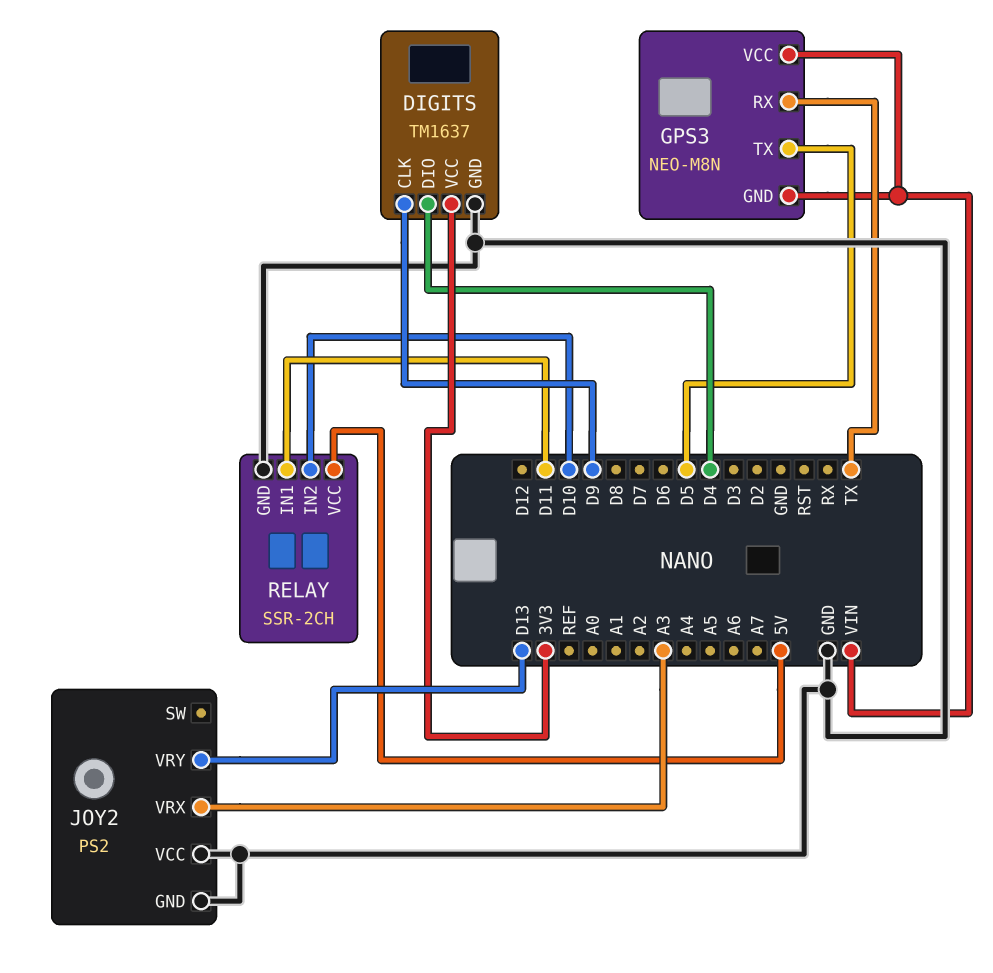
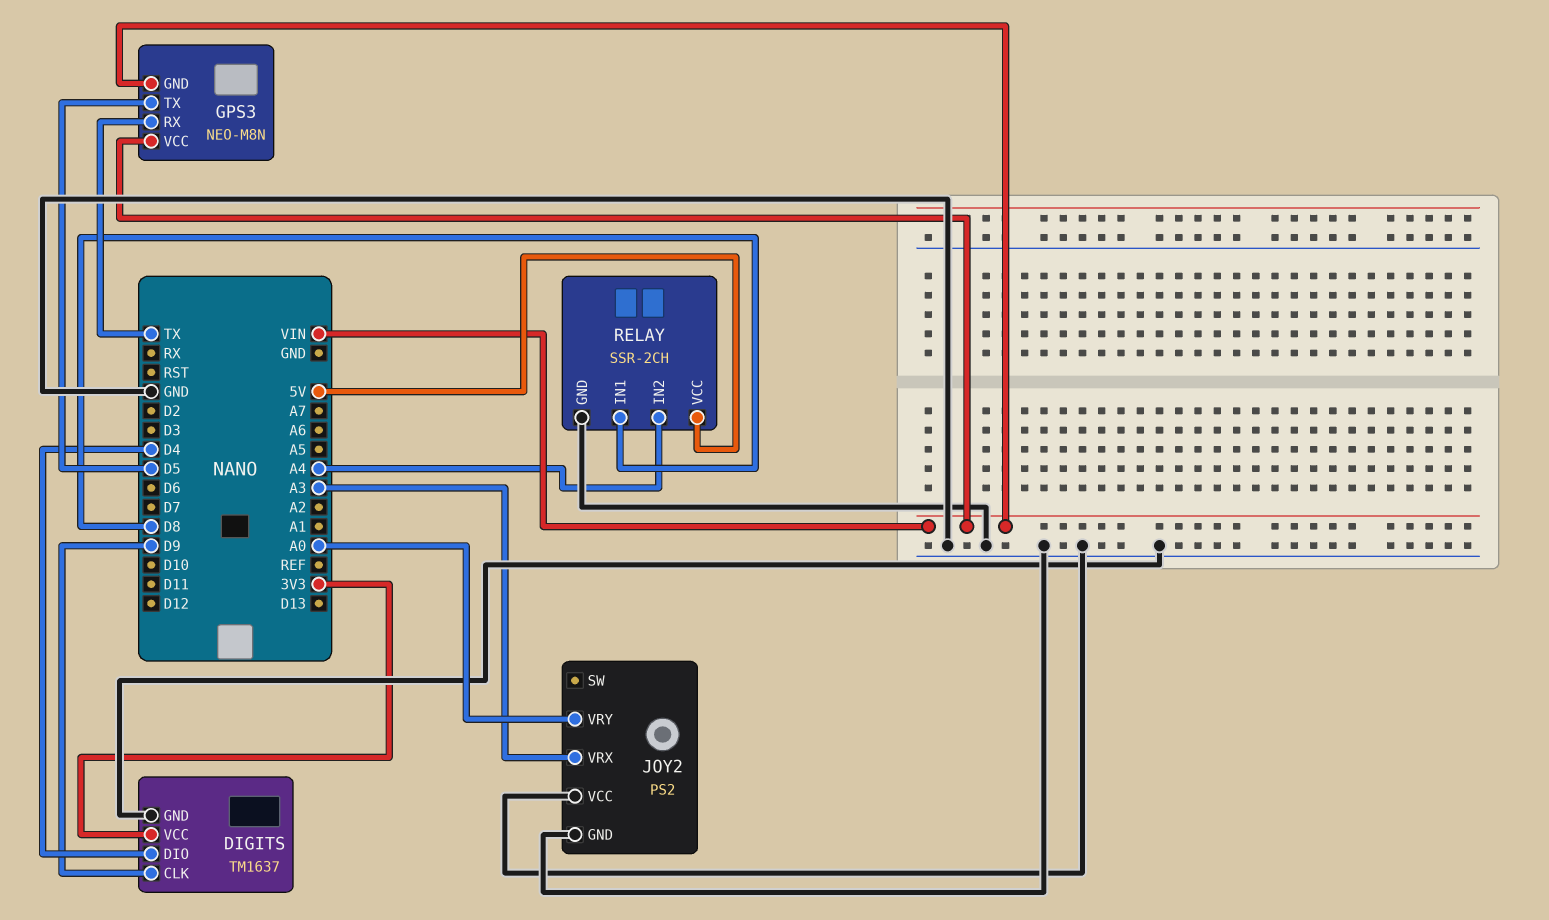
JOY2 pin VRY: D13 -> A0
RELAY pin IN1: D11 -> D8
RELAY pin IN2: D10 -> A4

